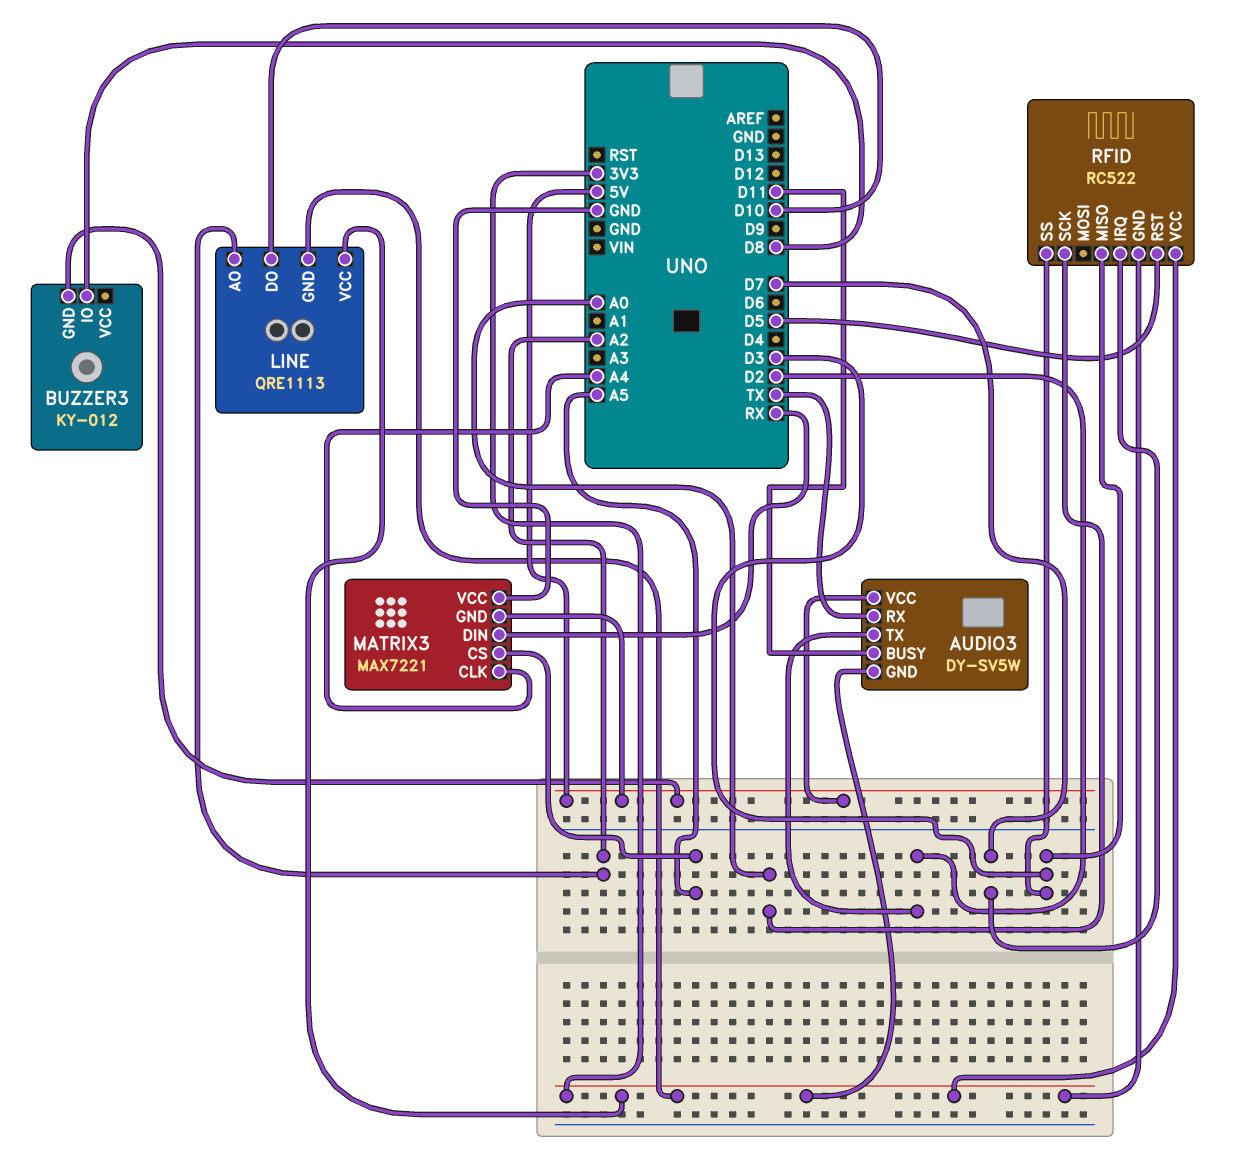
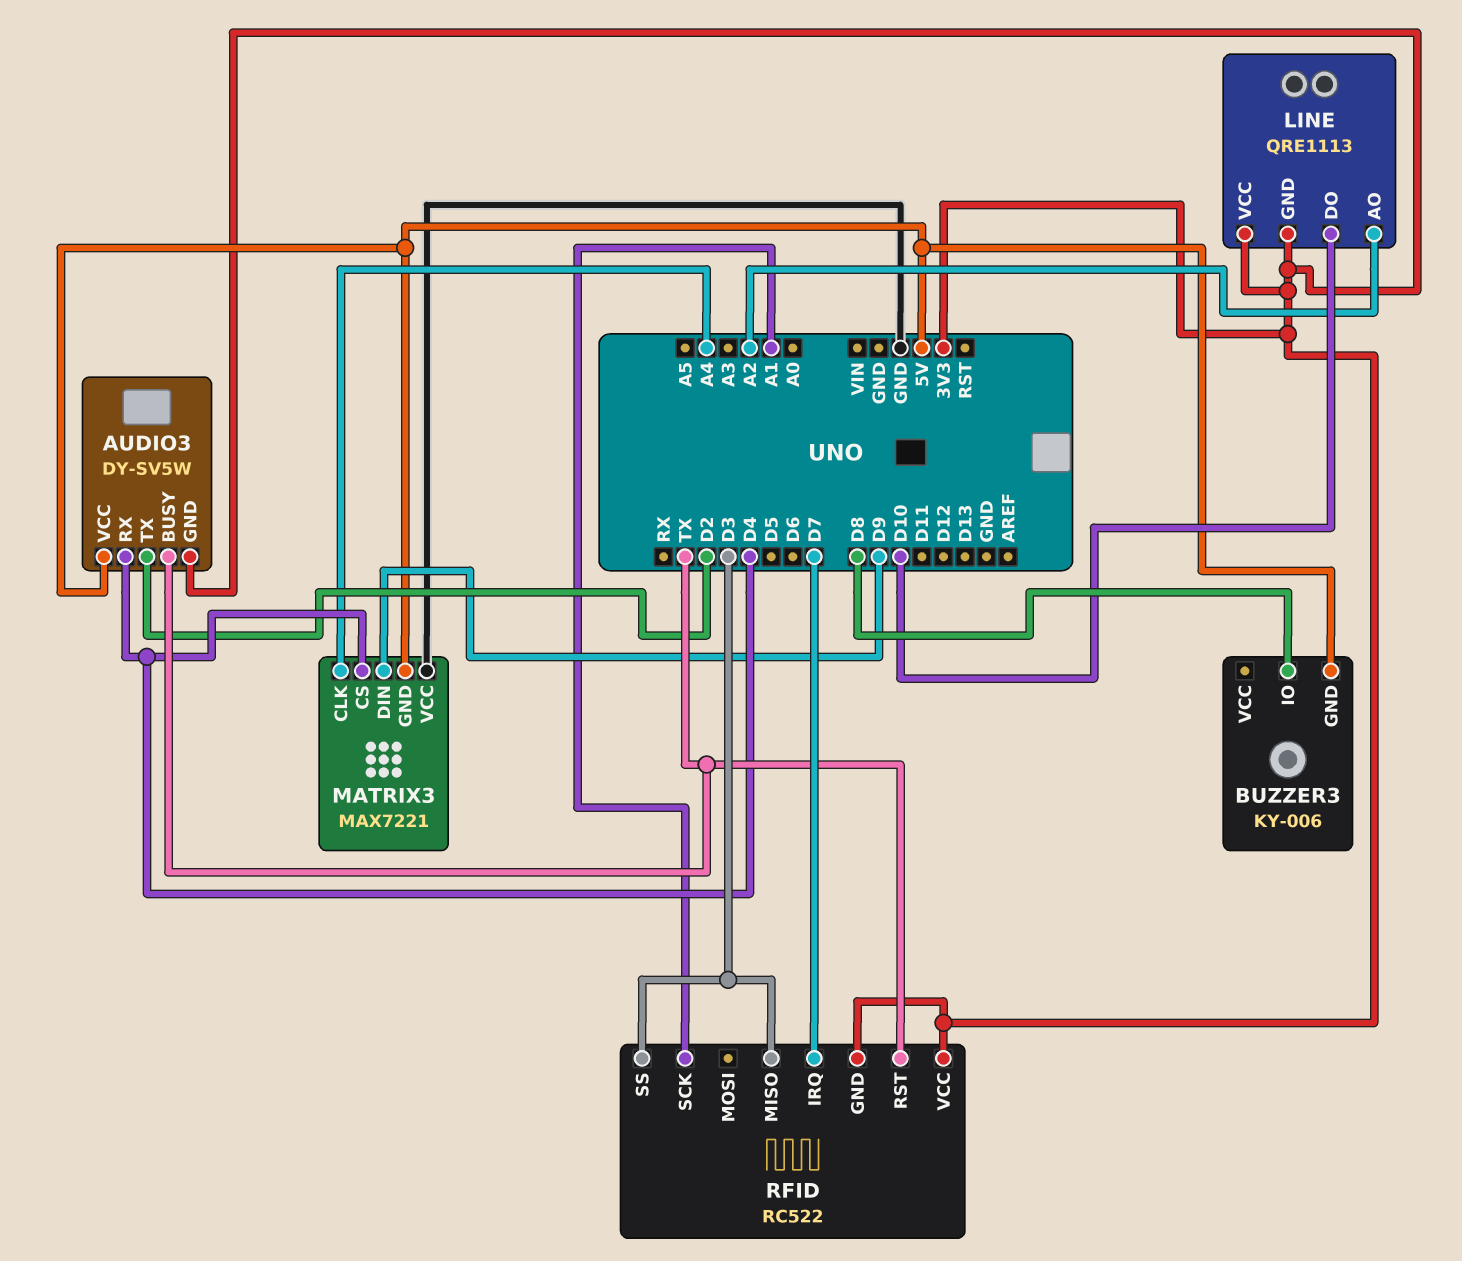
AUDIO3 pin BUSY: D11 -> TX
AUDIO3 pin RX: TX -> D4
BUZZER3: KY-012 -> KY-006
MATRIX3 pin CS: A5 -> D4
MATRIX3 pin DIN: RX -> D9
RFID pin RST: D5 -> TX
RFID pin SCK: A0 -> A1

